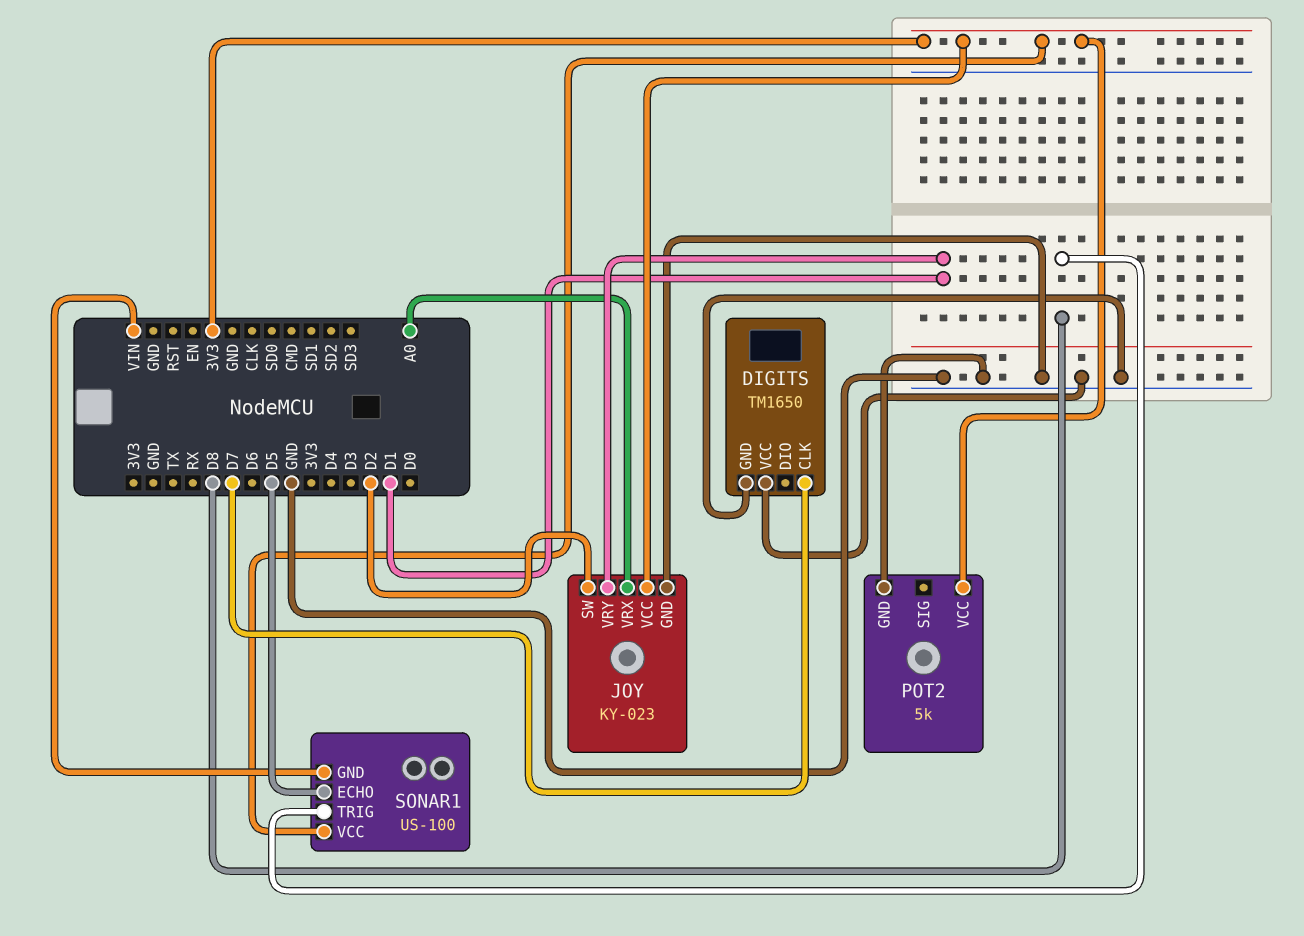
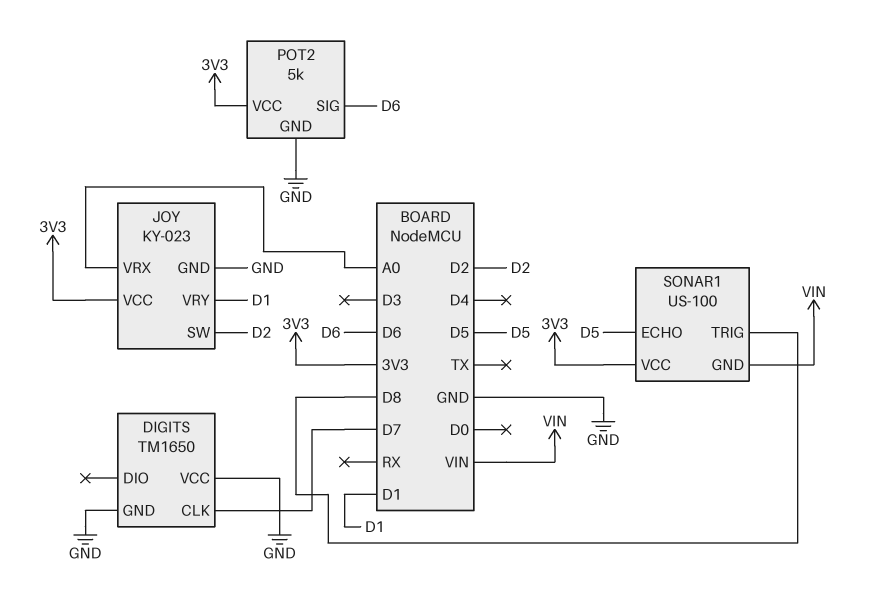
POT2 pin SIG: none -> D6

